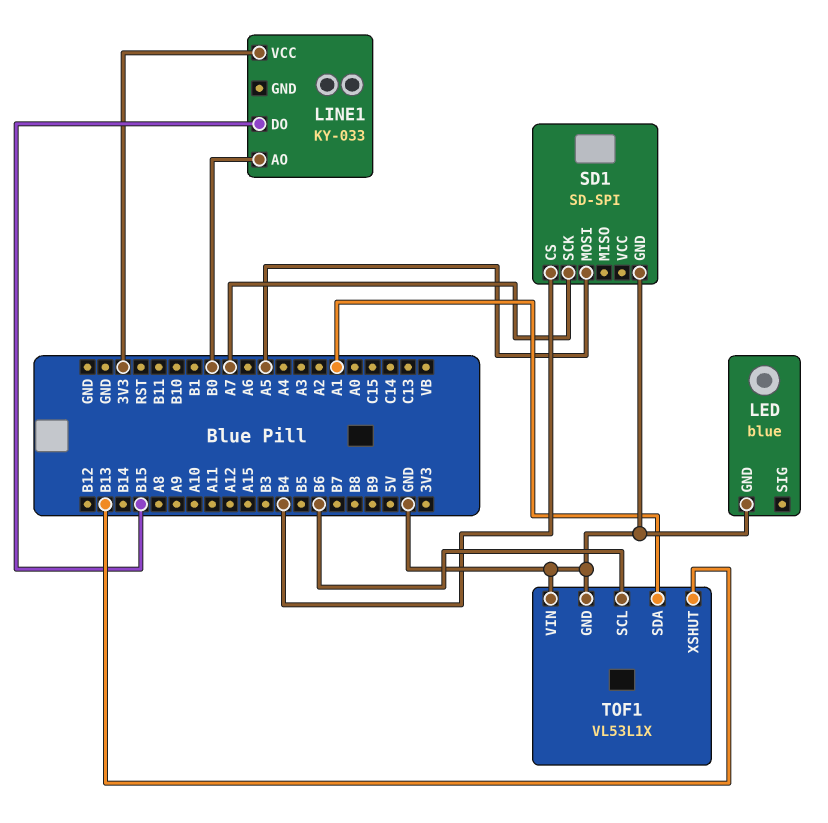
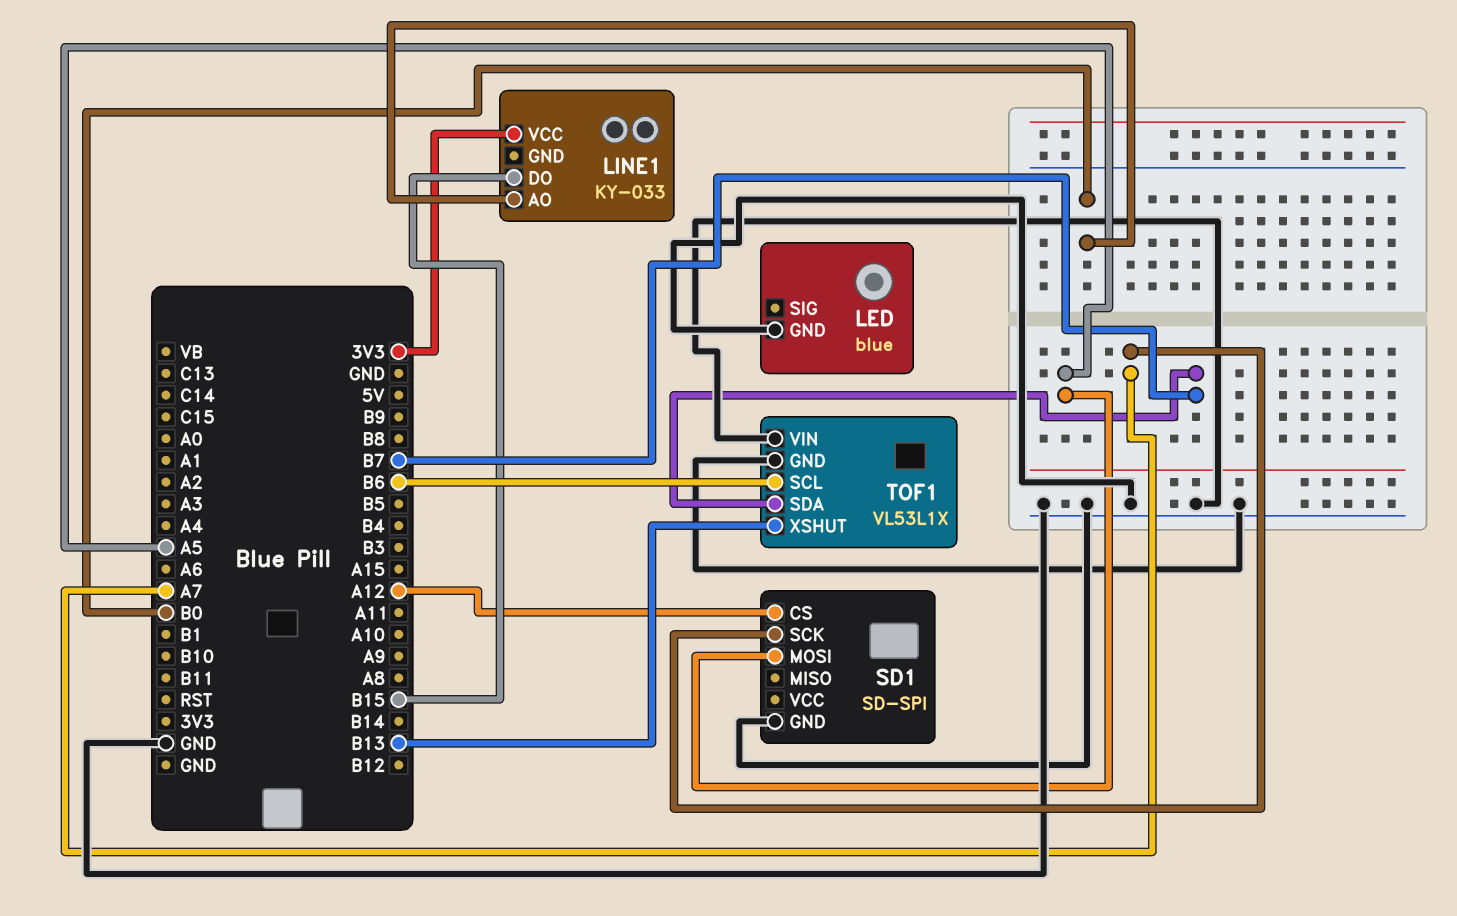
SD1 pin CS: B4 -> A12
TOF1 pin SDA: A1 -> B7

